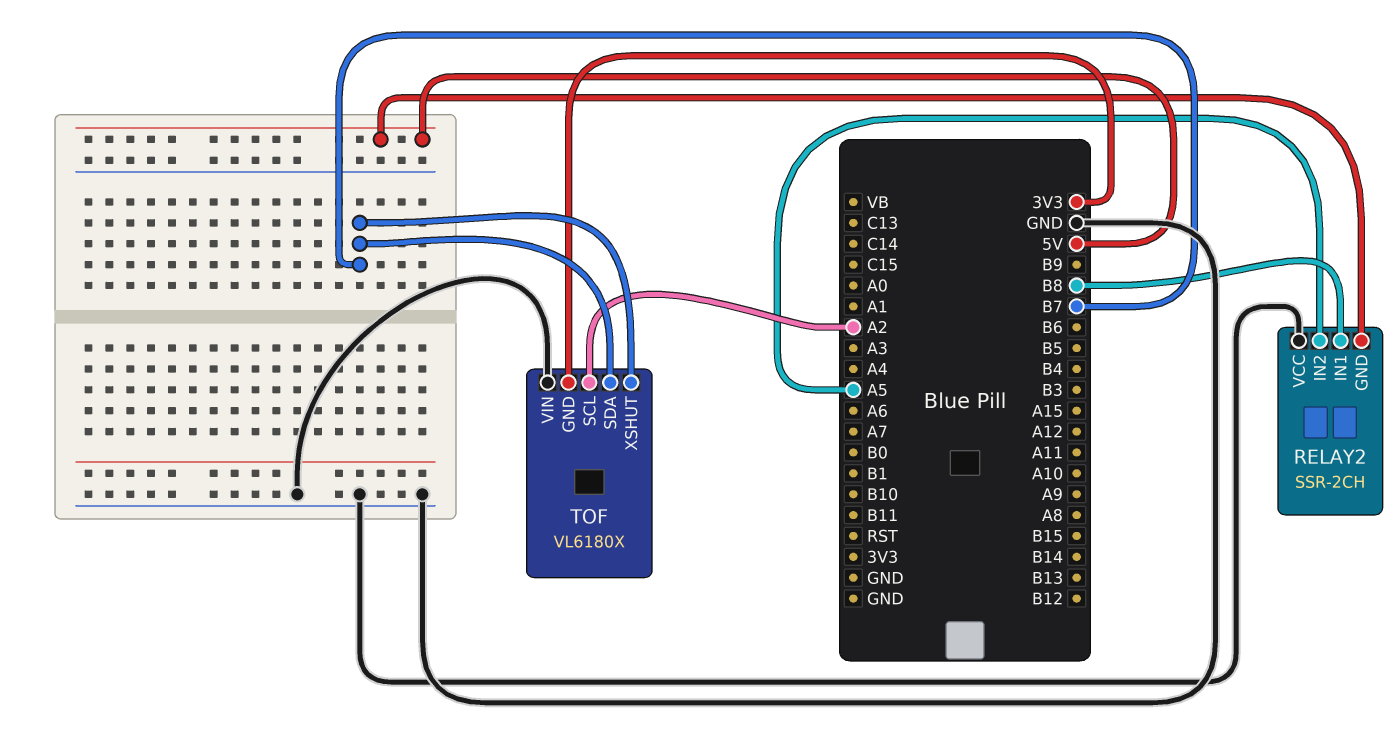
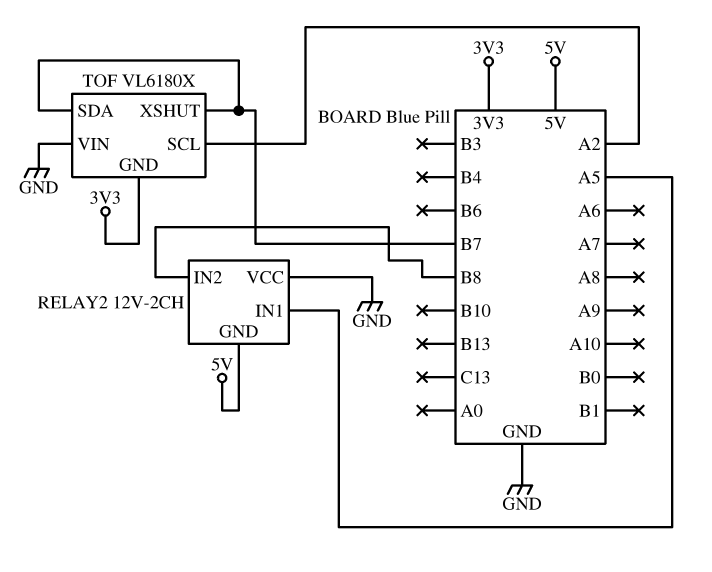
RELAY2: SSR-2CH -> 12V-2CH
RELAY2 pin IN1: B8 -> A5
RELAY2 pin IN2: A5 -> B8

